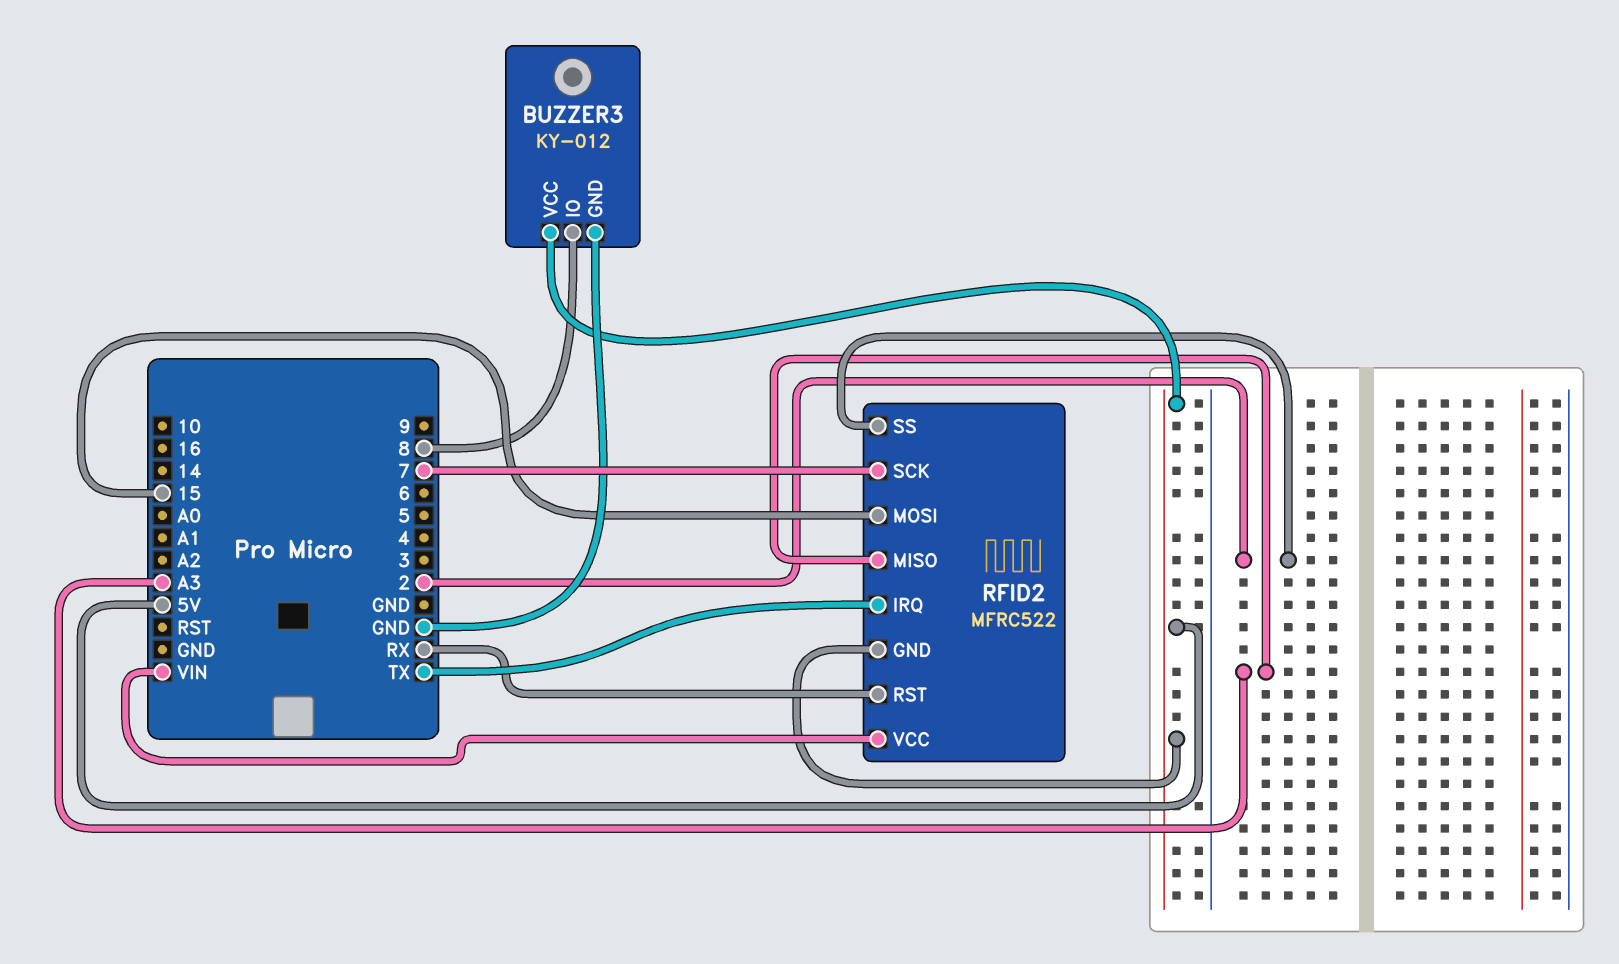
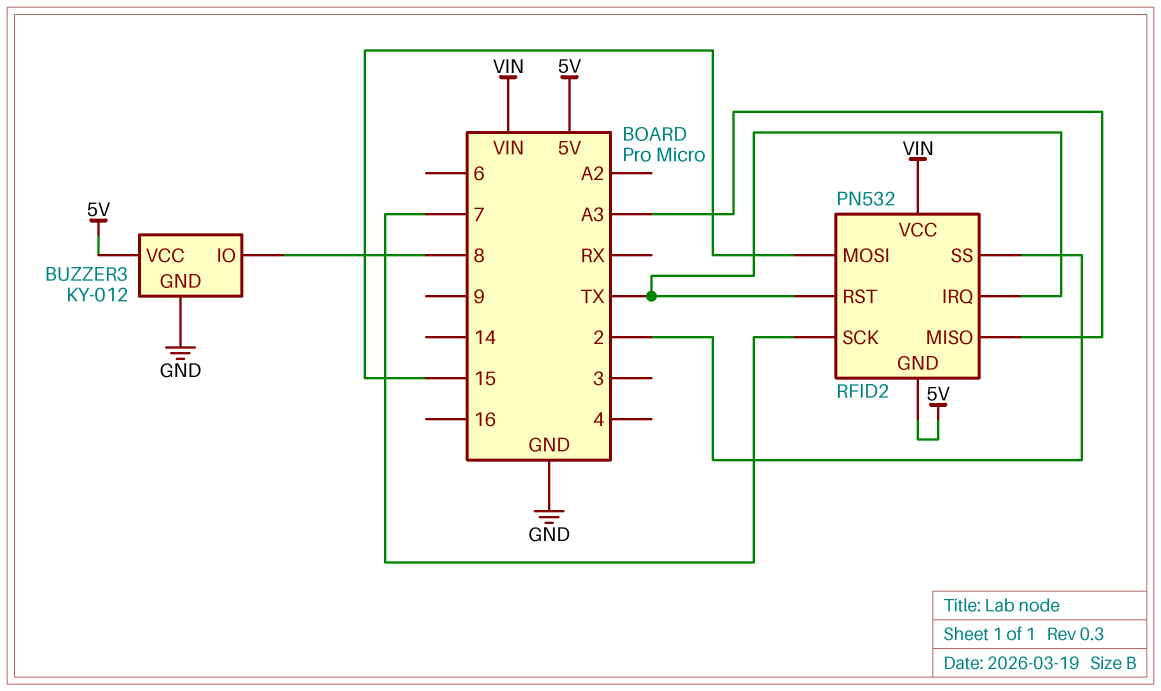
RFID2: MFRC522 -> PN532
RFID2 pin RST: RX -> TX

